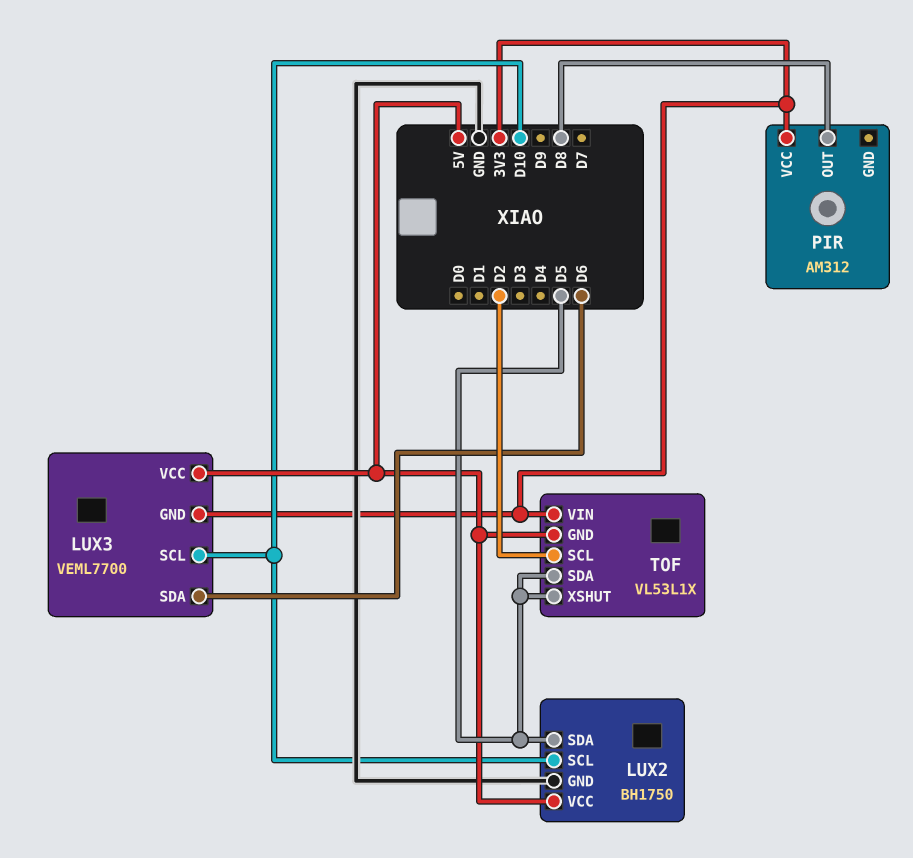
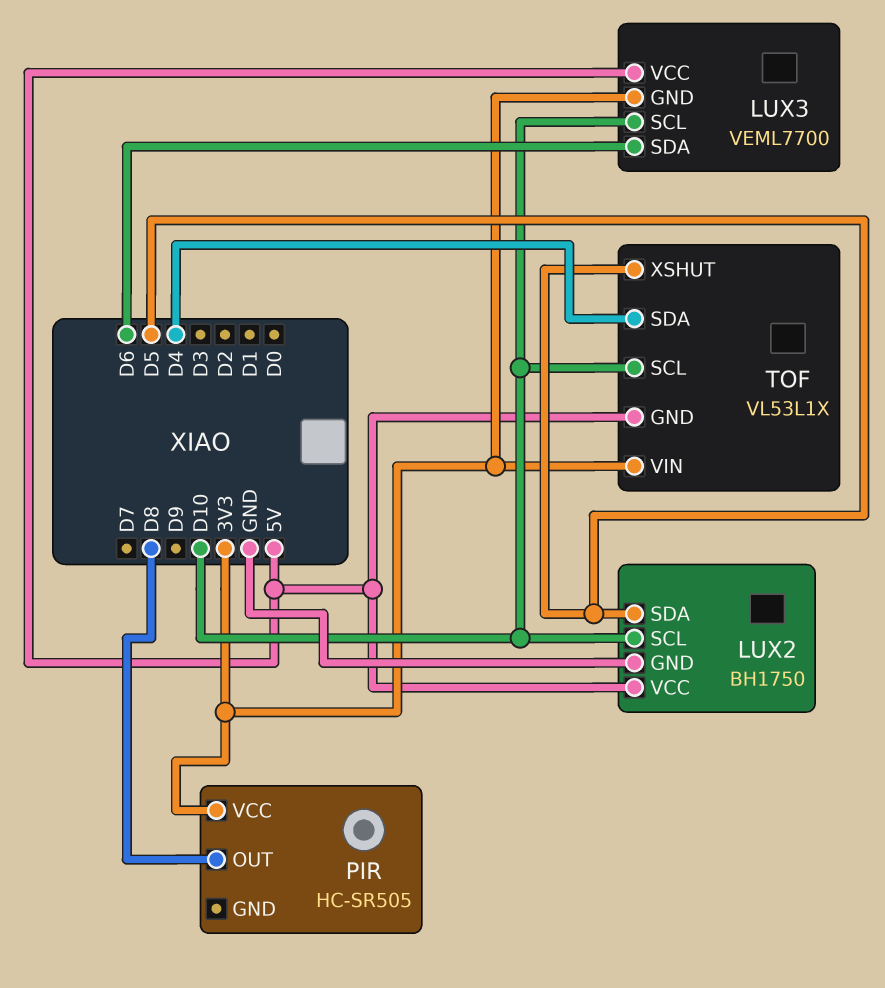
PIR: AM312 -> HC-SR505
TOF pin SCL: D2 -> D10
TOF pin SDA: D5 -> D4

